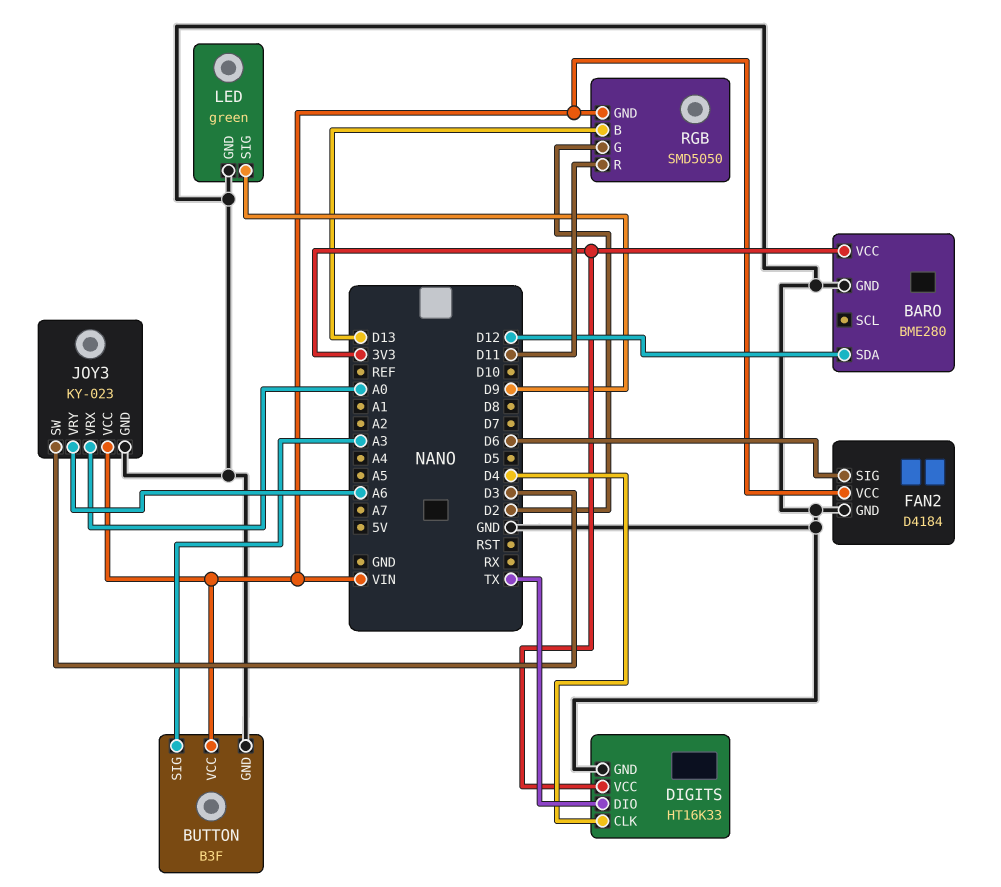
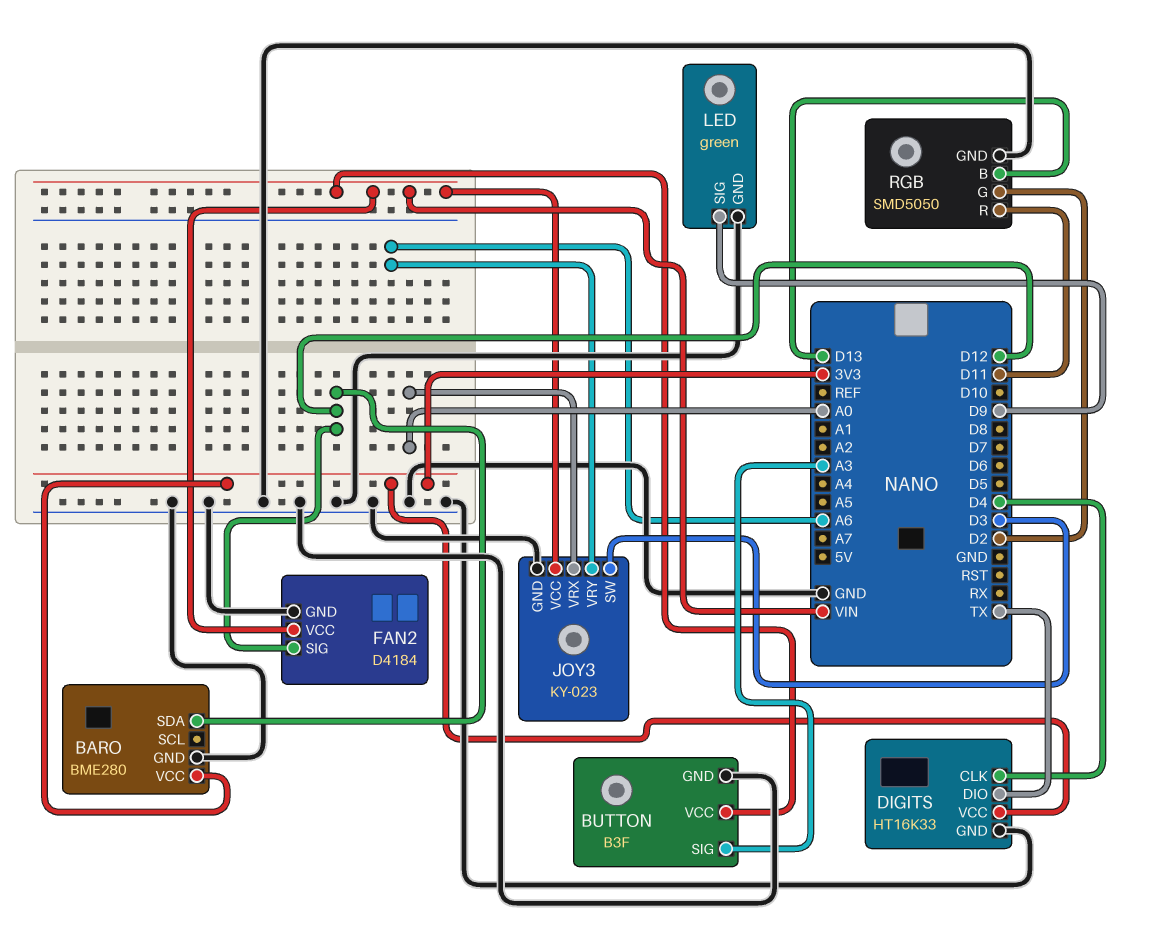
FAN2 pin SIG: D6 -> D12
RGB pin GND: VIN -> GND

